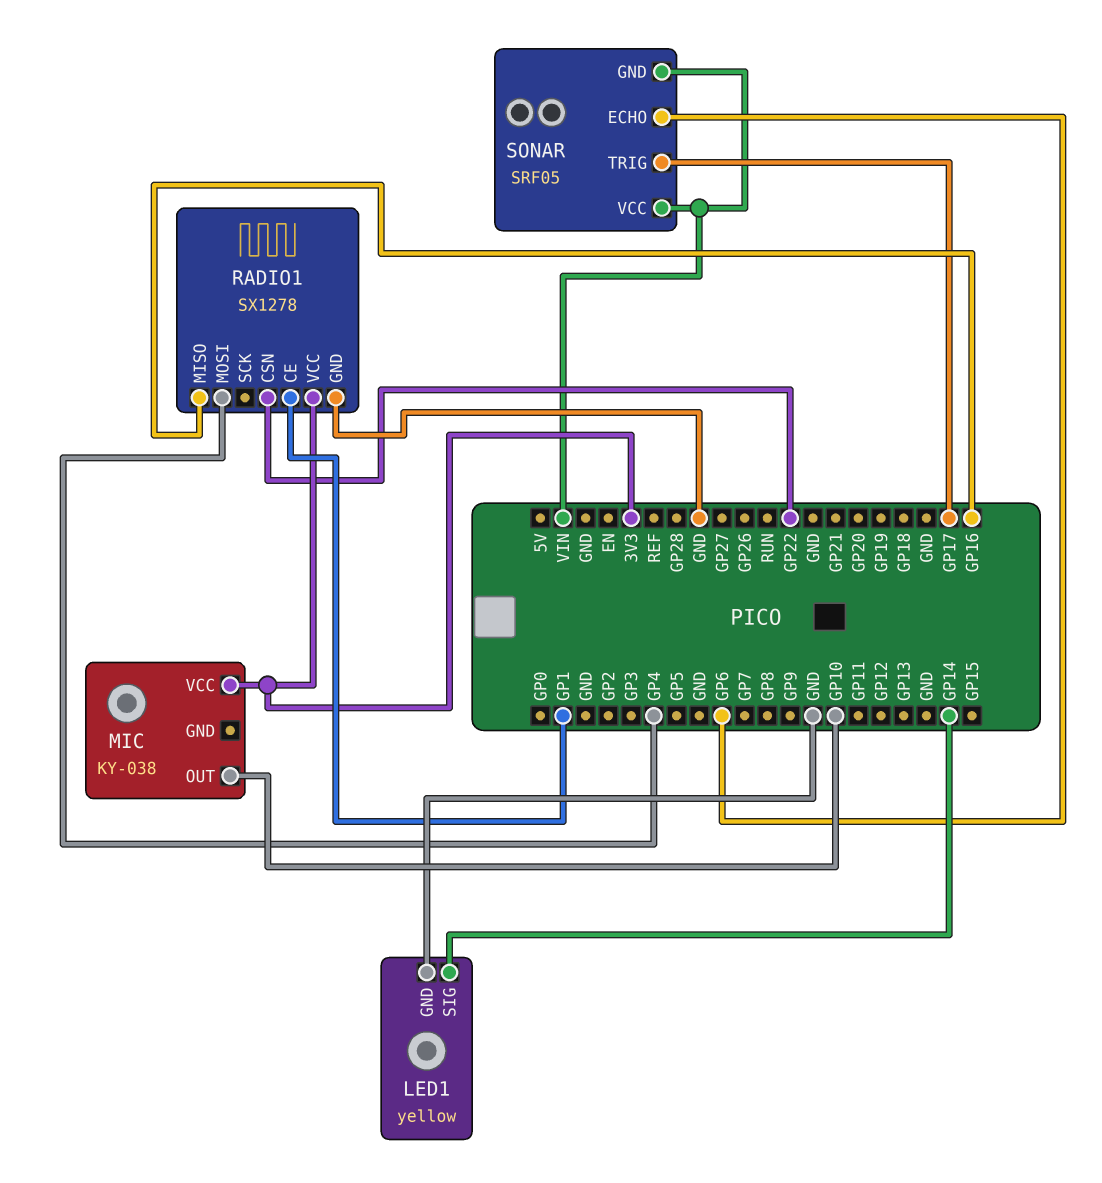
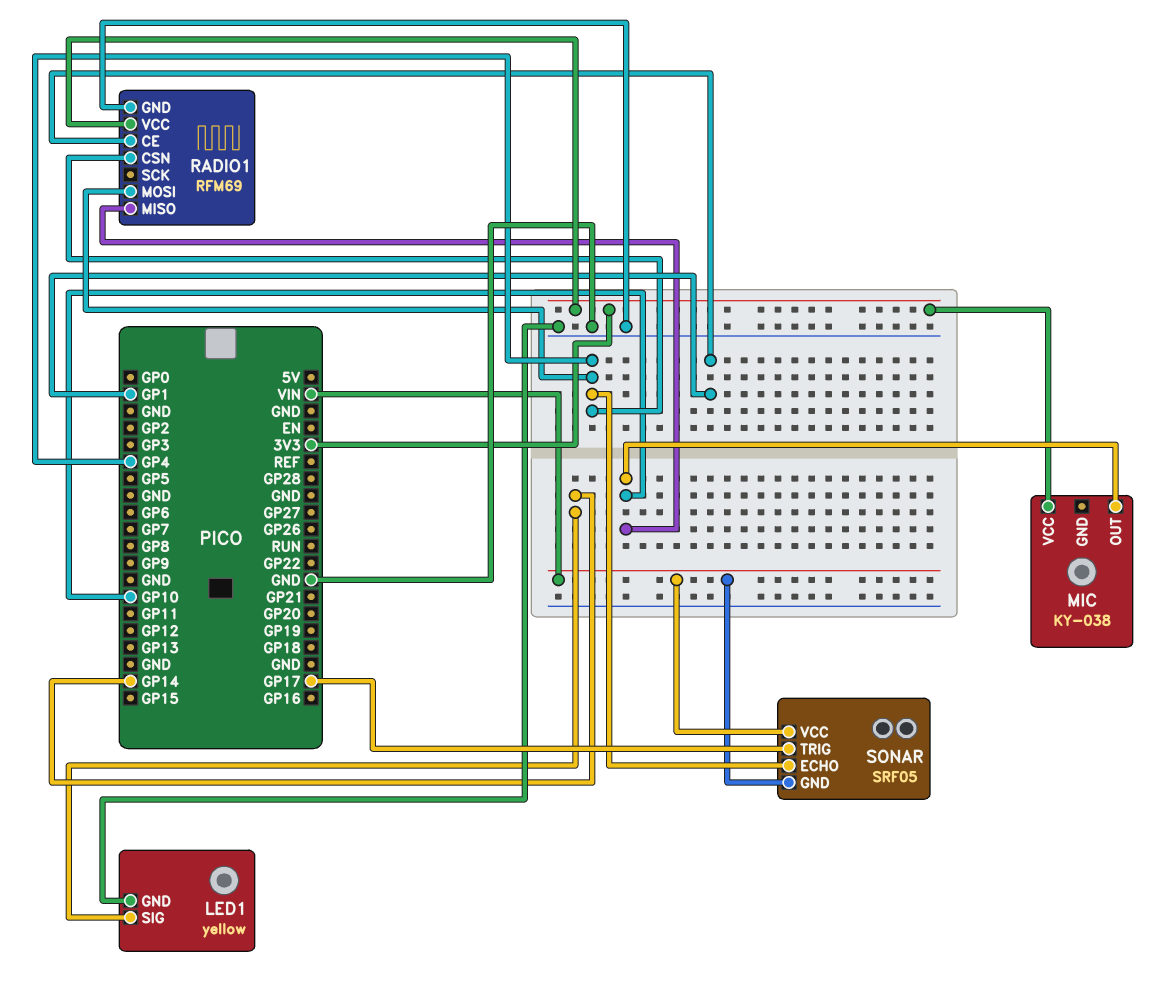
RADIO1: SX1278 -> RFM69
RADIO1 pin CSN: GP22 -> GP4
RADIO1 pin MISO: GP16 -> GP10
SONAR pin ECHO: GP6 -> GP4

